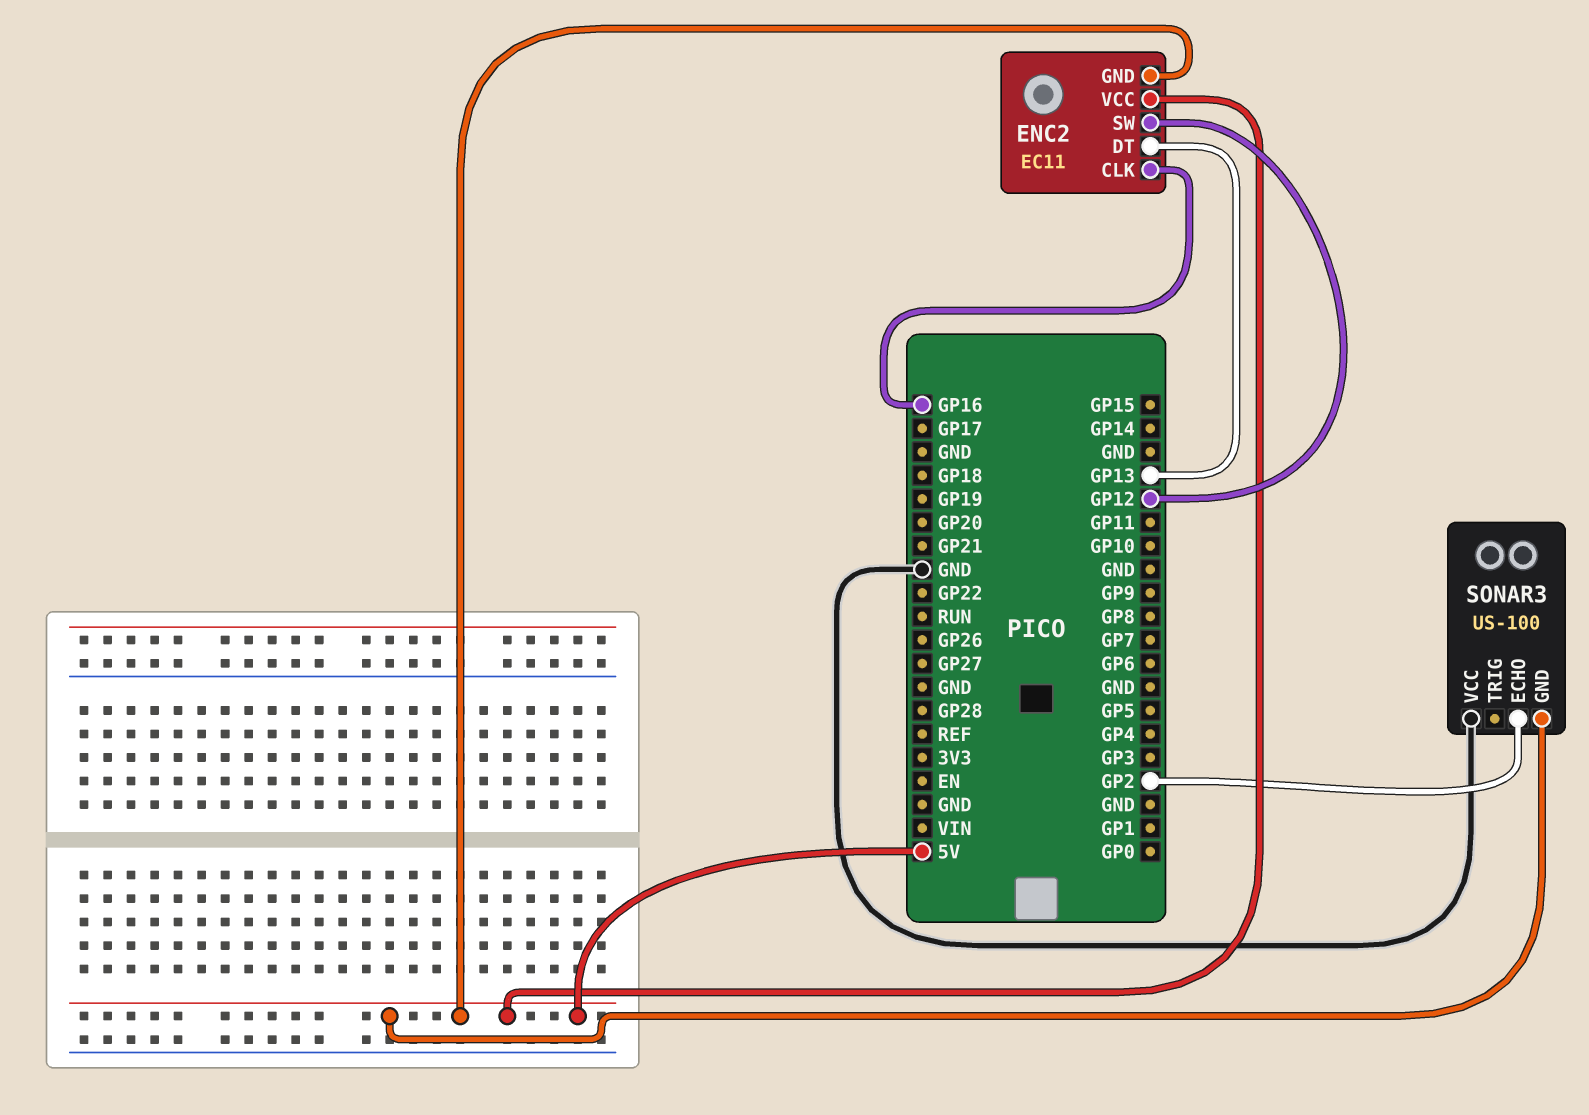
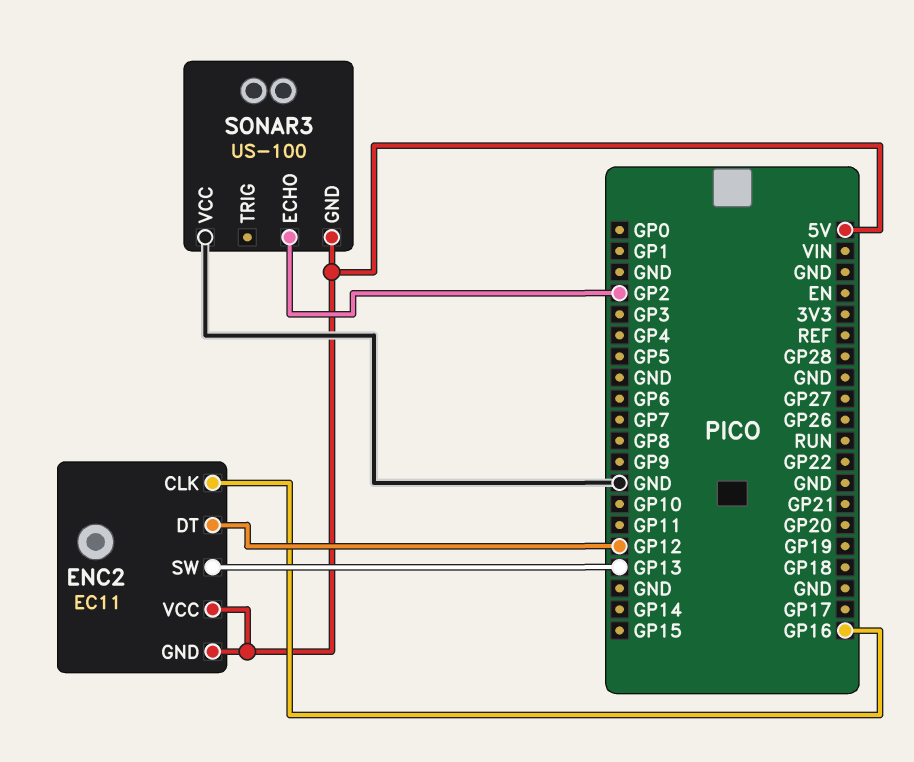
ENC2 pin DT: GP13 -> GP12
ENC2 pin SW: GP12 -> GP13

